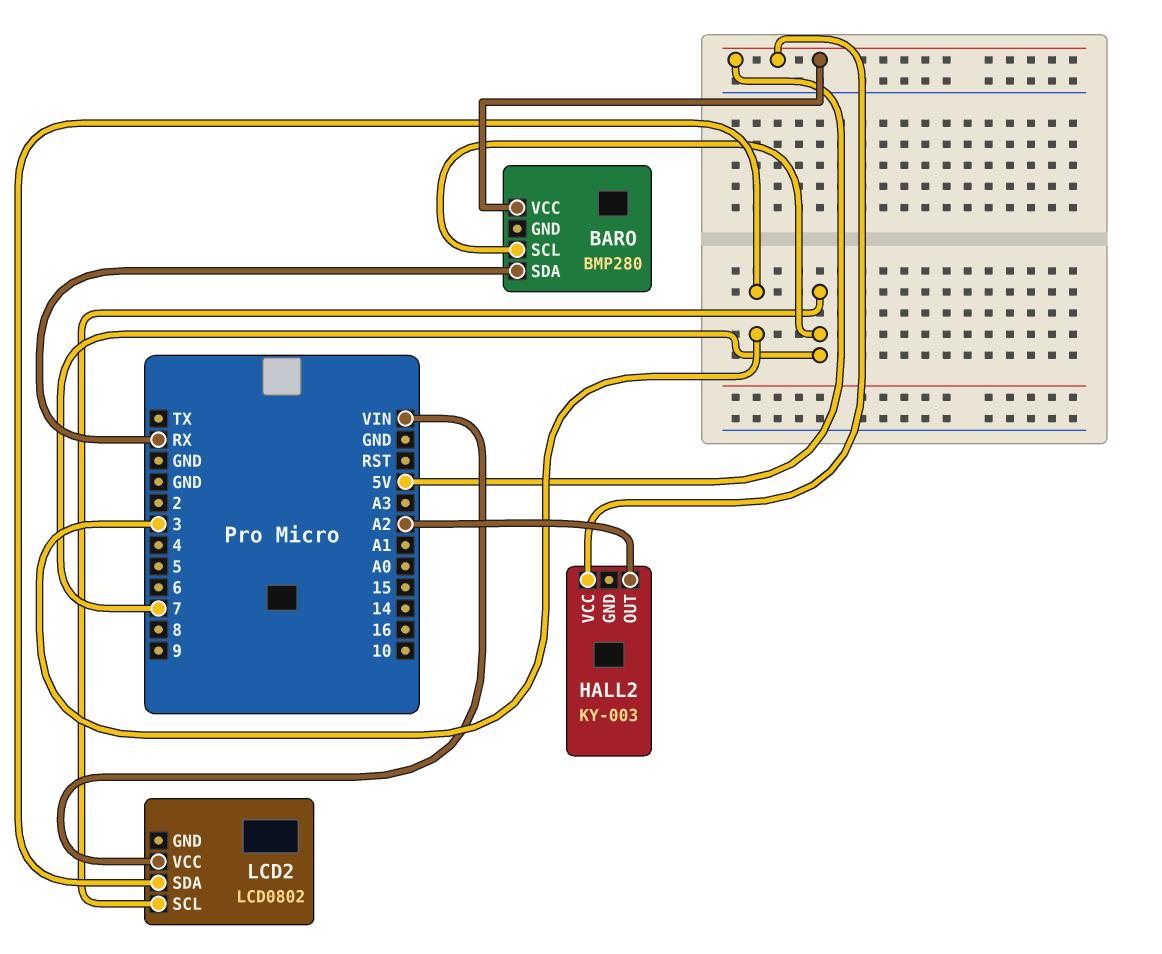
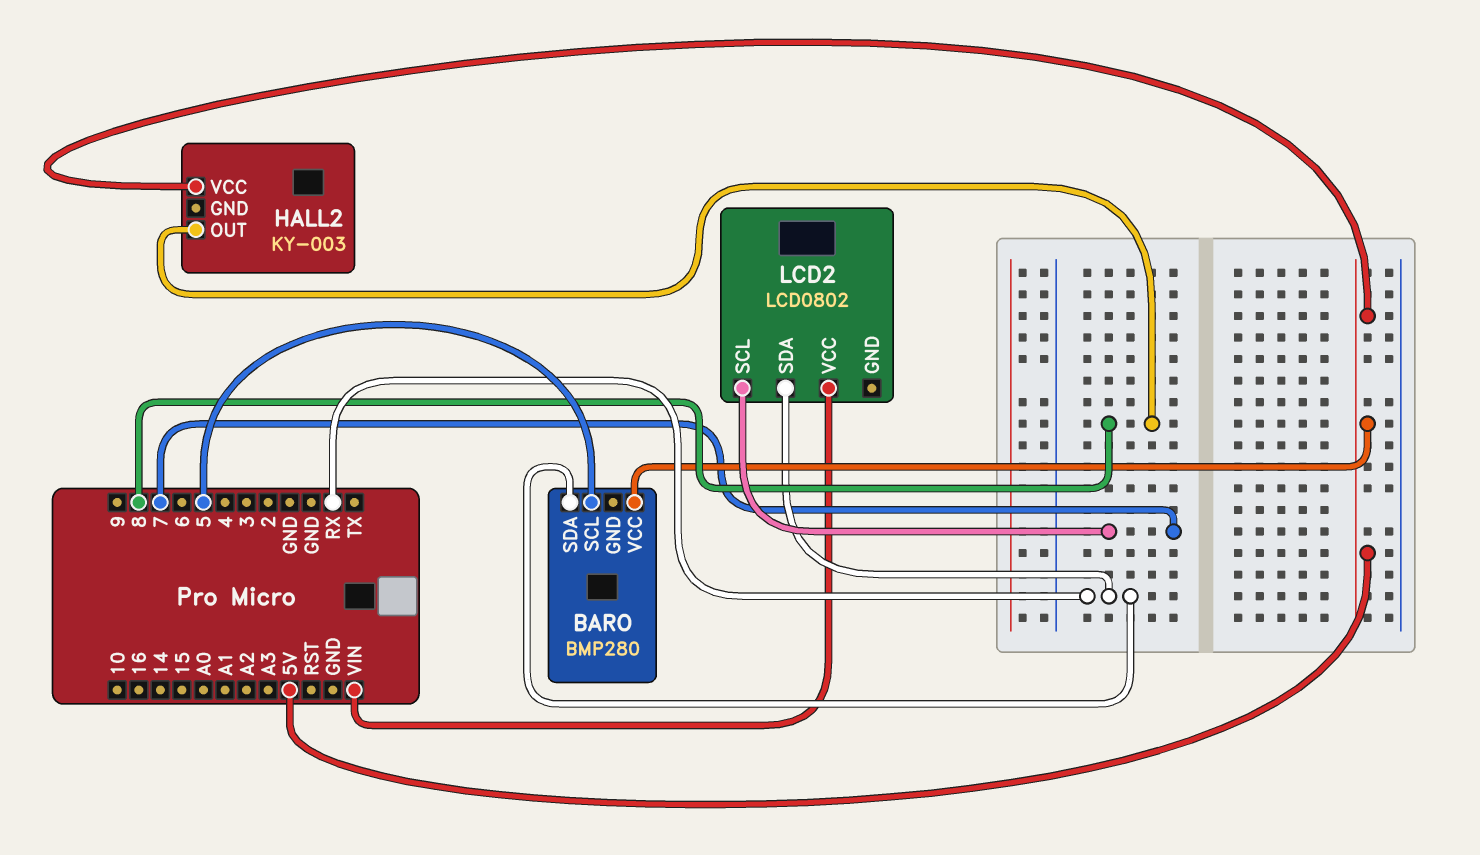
BARO pin SCL: 7 -> 5
HALL2 pin OUT: A2 -> 8
LCD2 pin SDA: 3 -> RX

